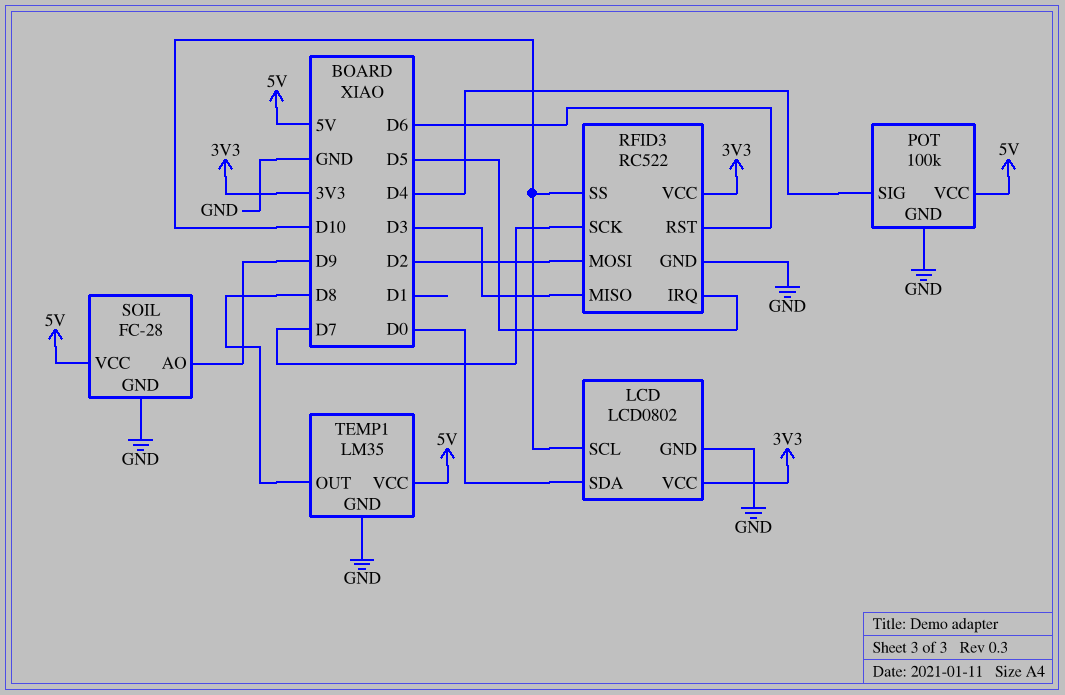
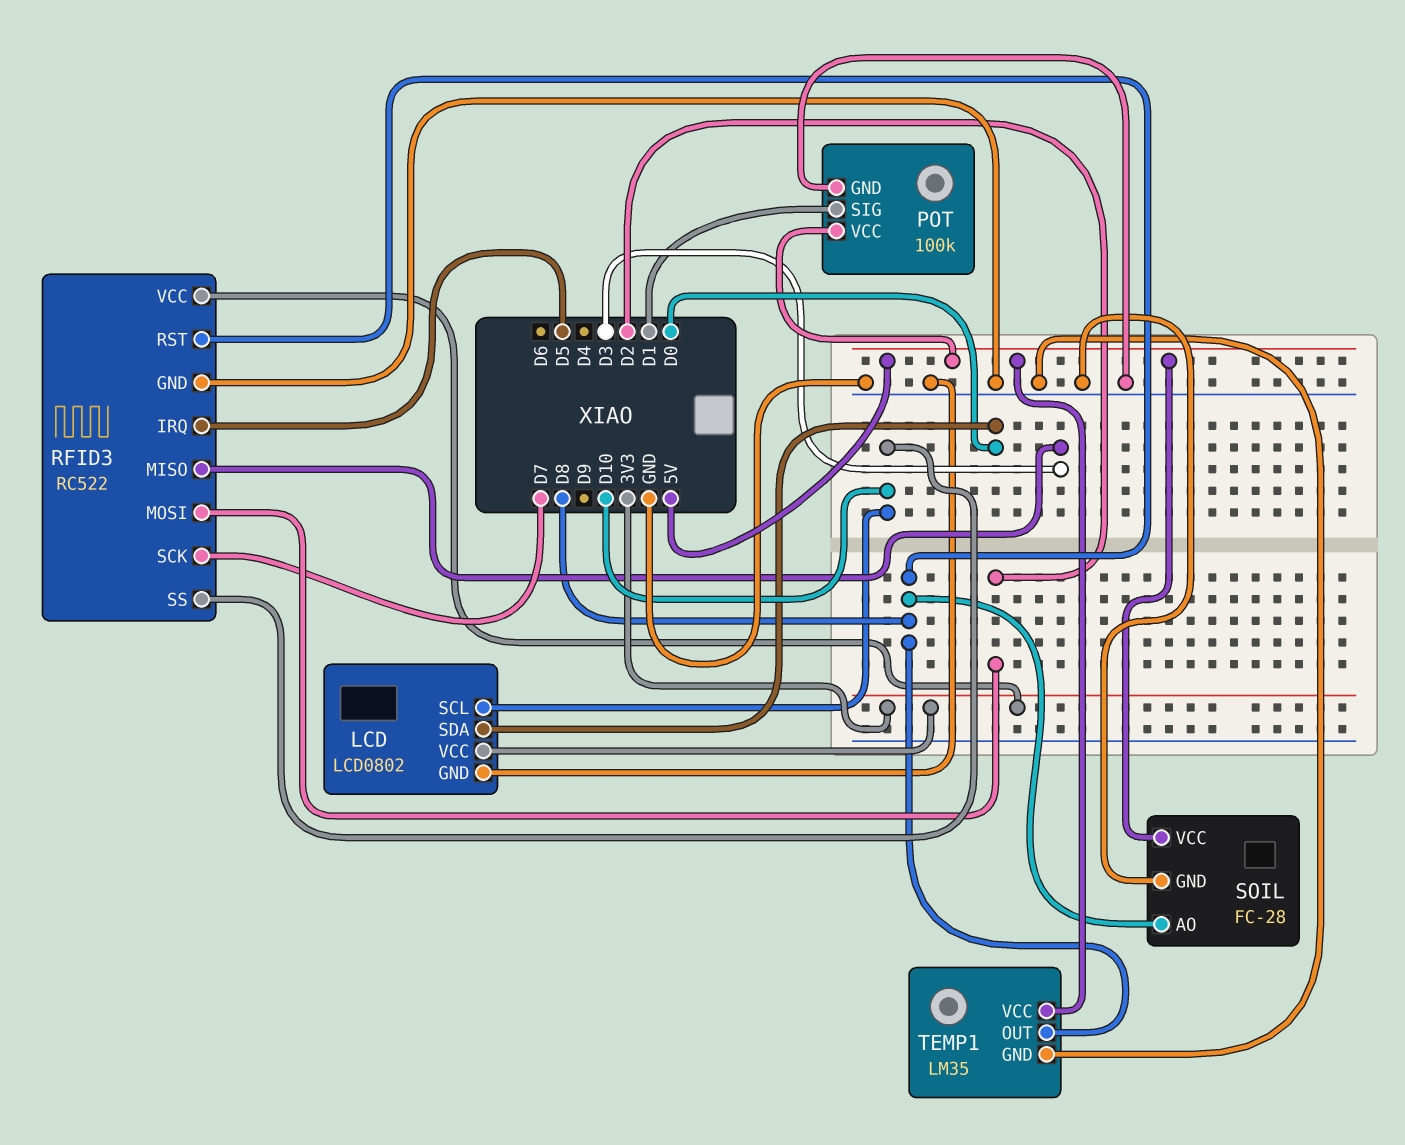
POT pin SIG: D4 -> D1
RFID3 pin RST: D6 -> D8
SOIL pin AO: D9 -> D8

